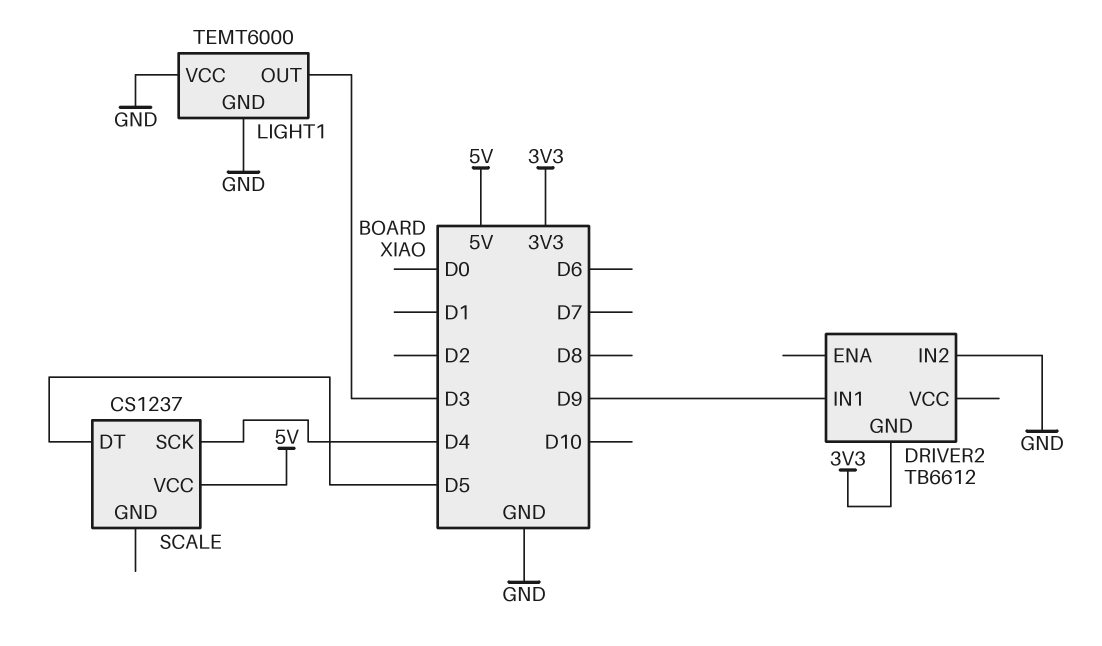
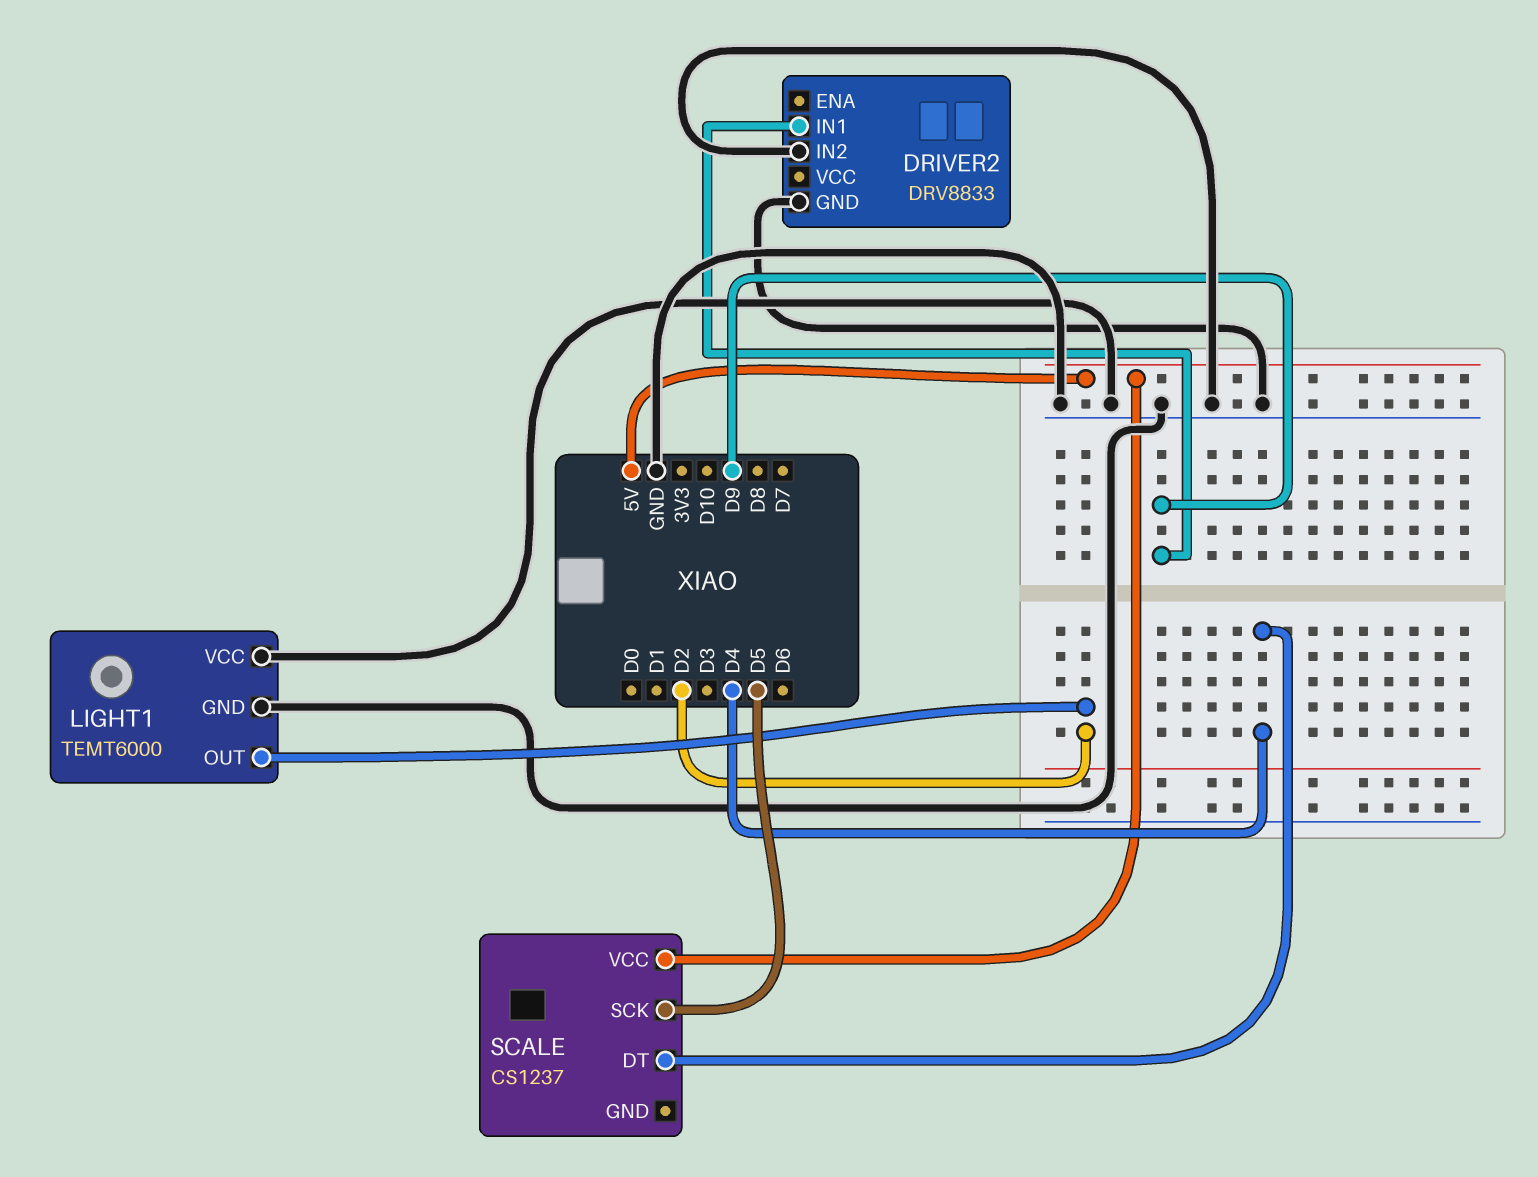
DRIVER2: TB6612 -> DRV8833
DRIVER2 pin GND: 3V3 -> GND
LIGHT1 pin OUT: D3 -> D2
SCALE pin DT: D5 -> D4
SCALE pin SCK: D4 -> D5

